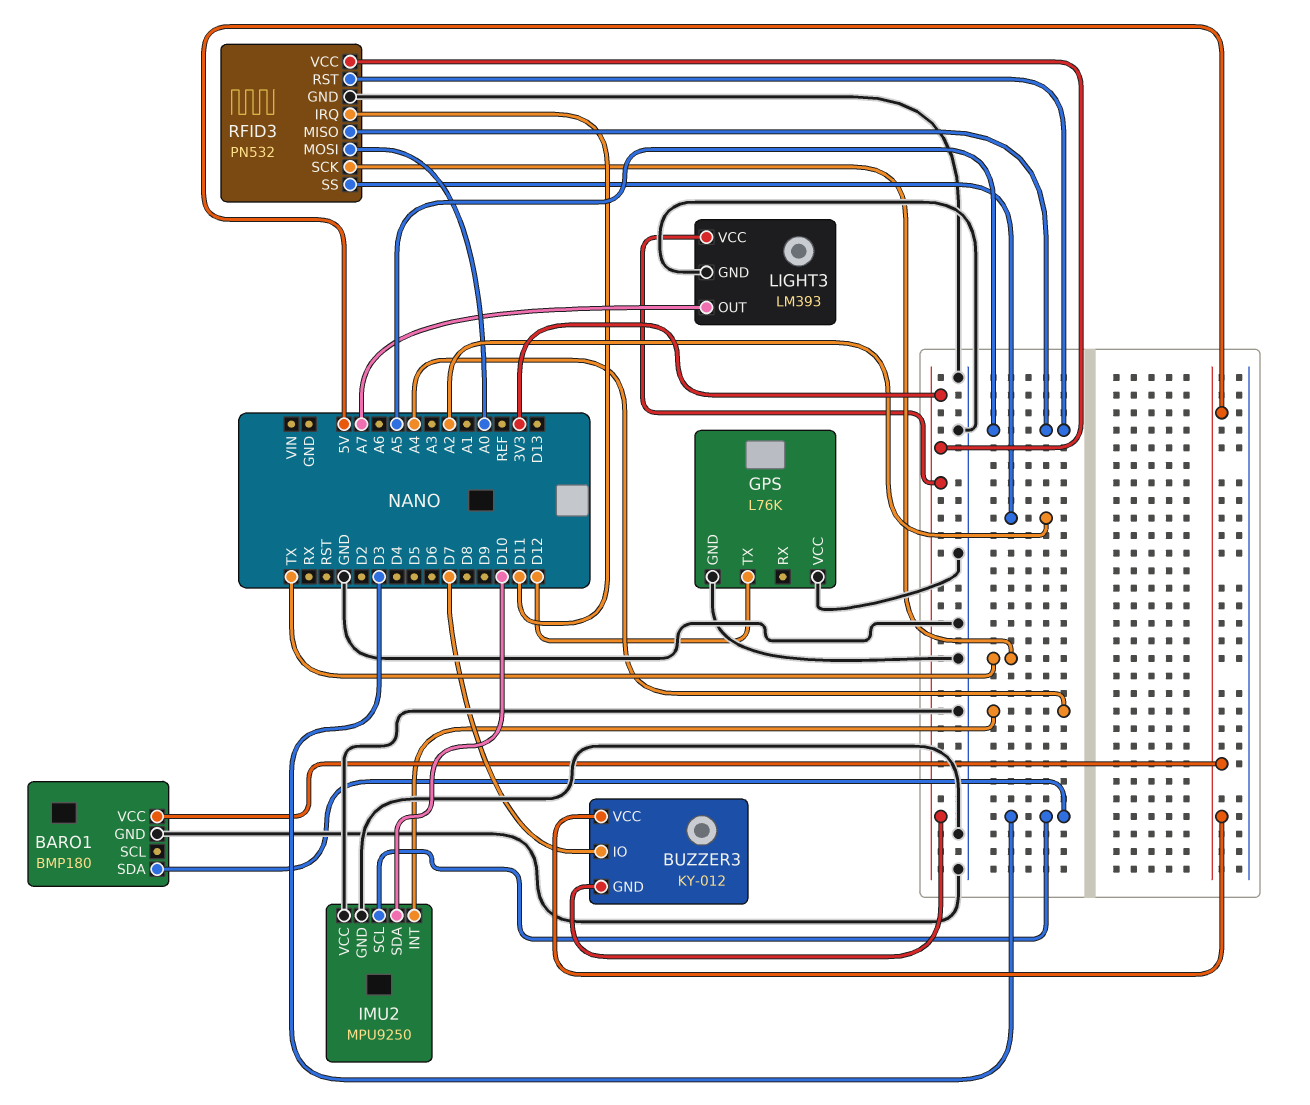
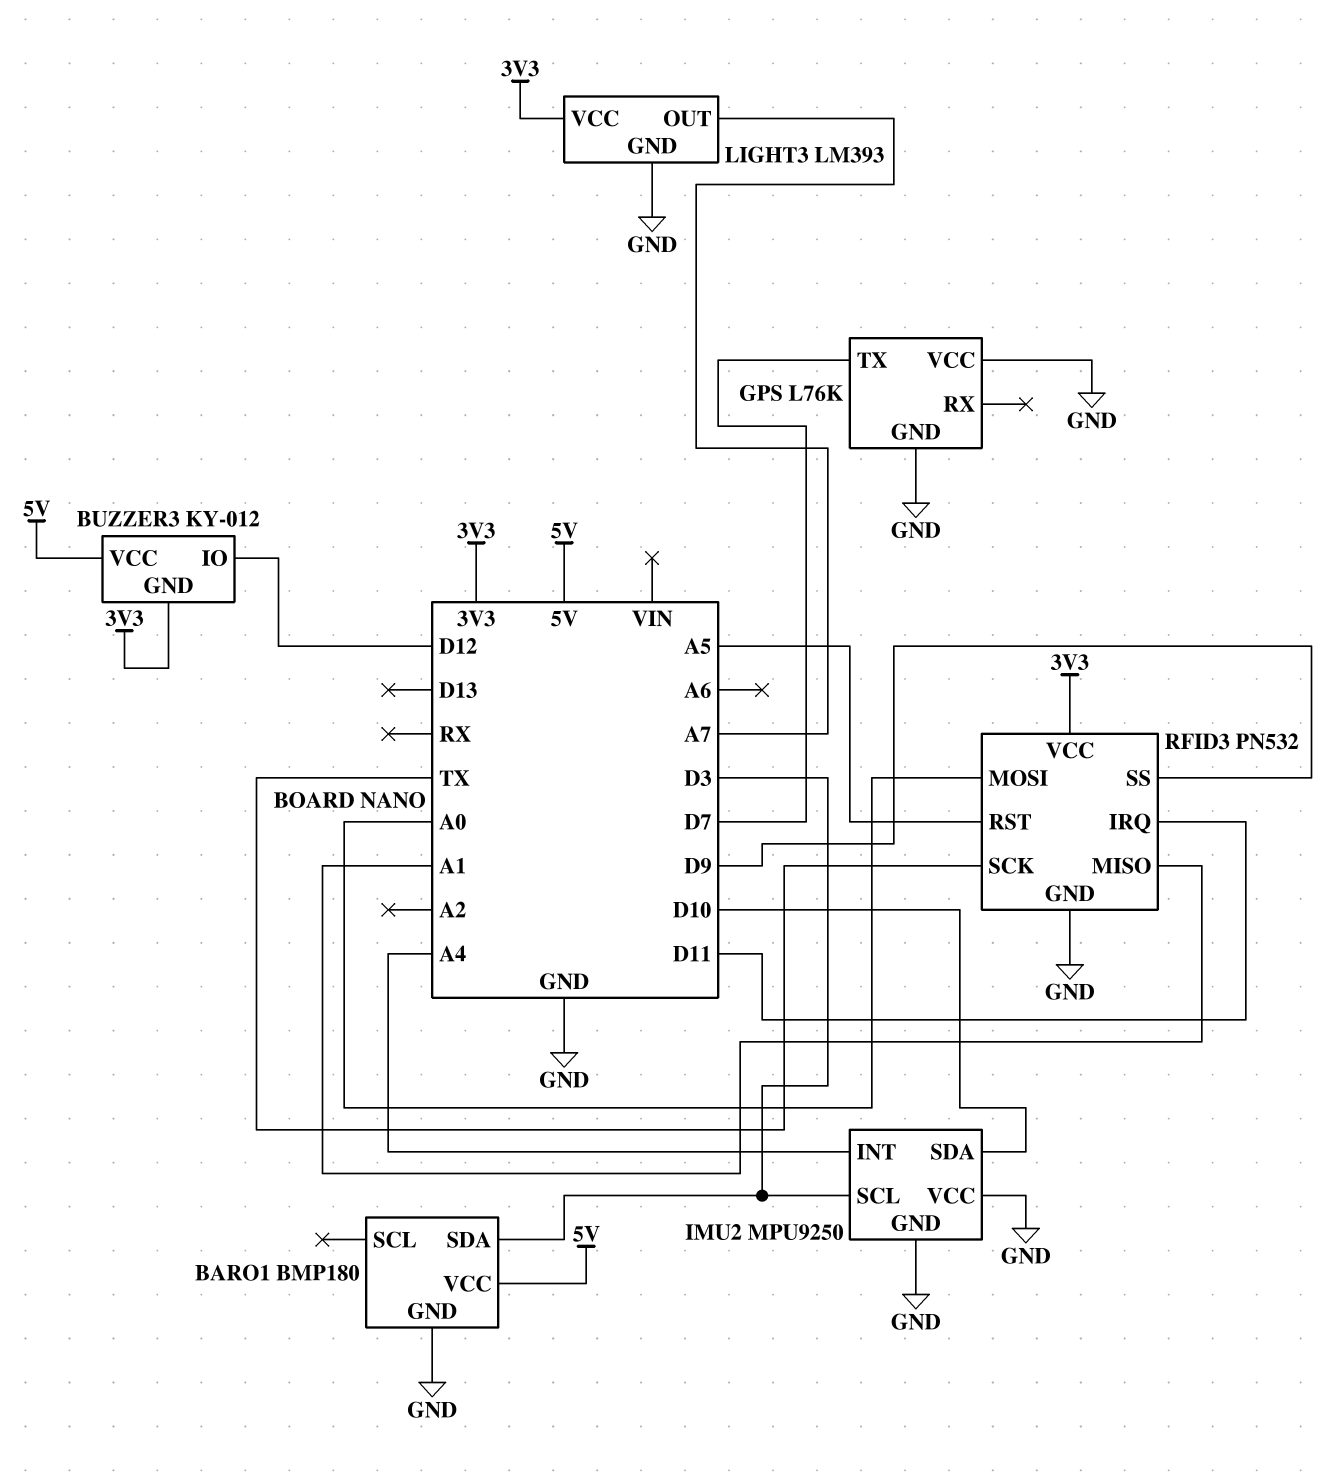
BUZZER3 pin IO: D7 -> D12
GPS pin TX: D12 -> D7
RFID3 pin MISO: A5 -> A1
RFID3 pin SS: A2 -> D9

